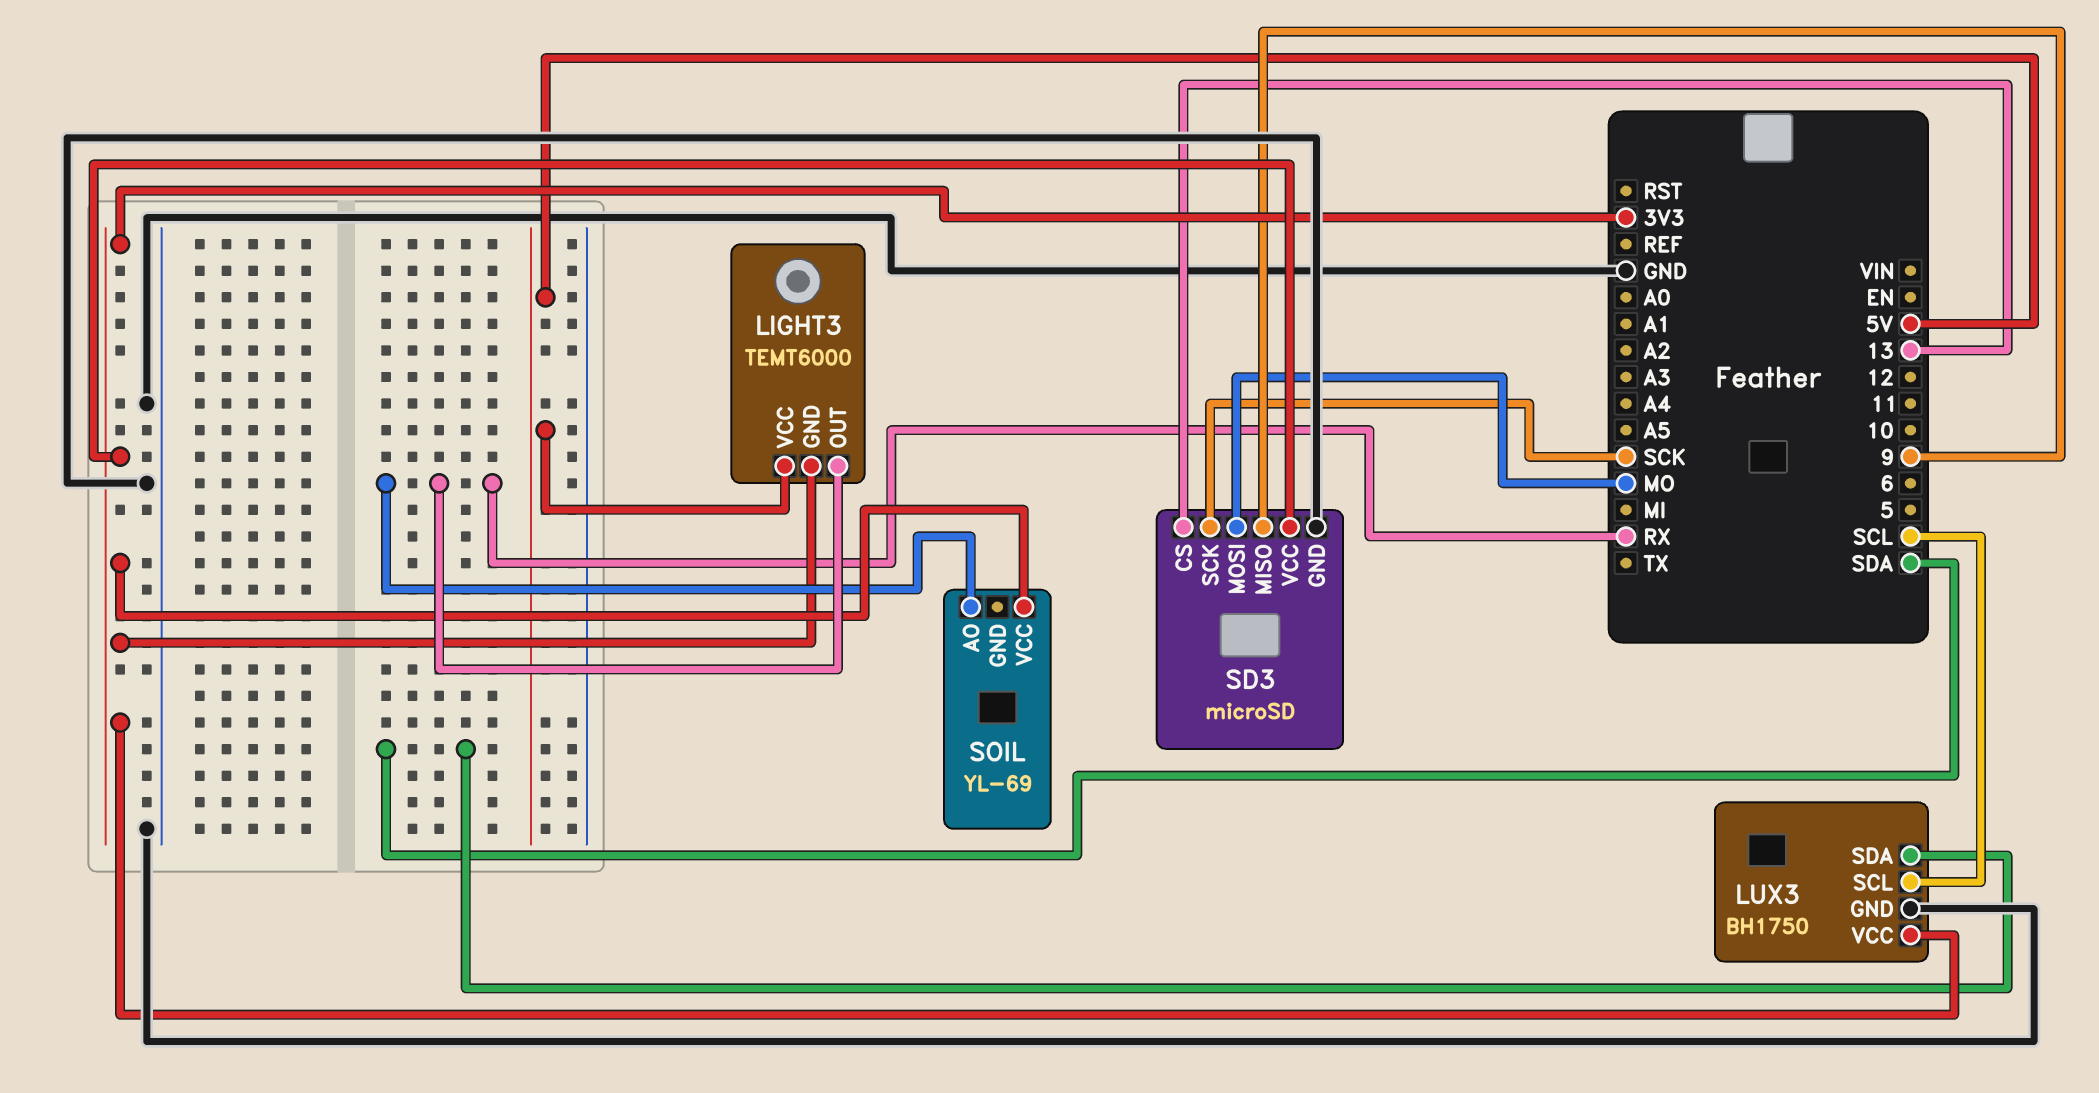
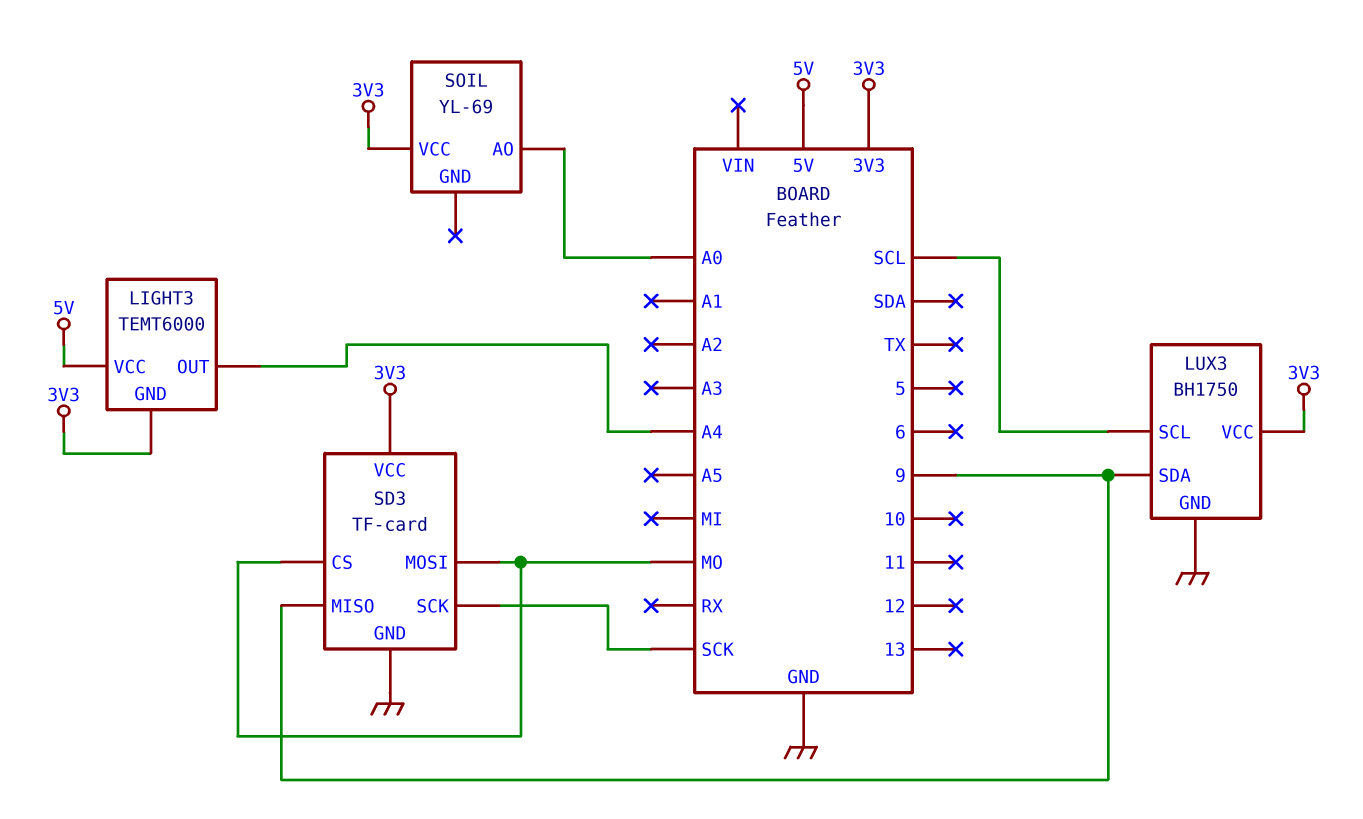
LIGHT3 pin OUT: RX -> A4
LUX3 pin SDA: SDA -> 9
SD3: microSD -> TF-card
SD3 pin CS: 13 -> MO
SOIL pin AO: RX -> A0

